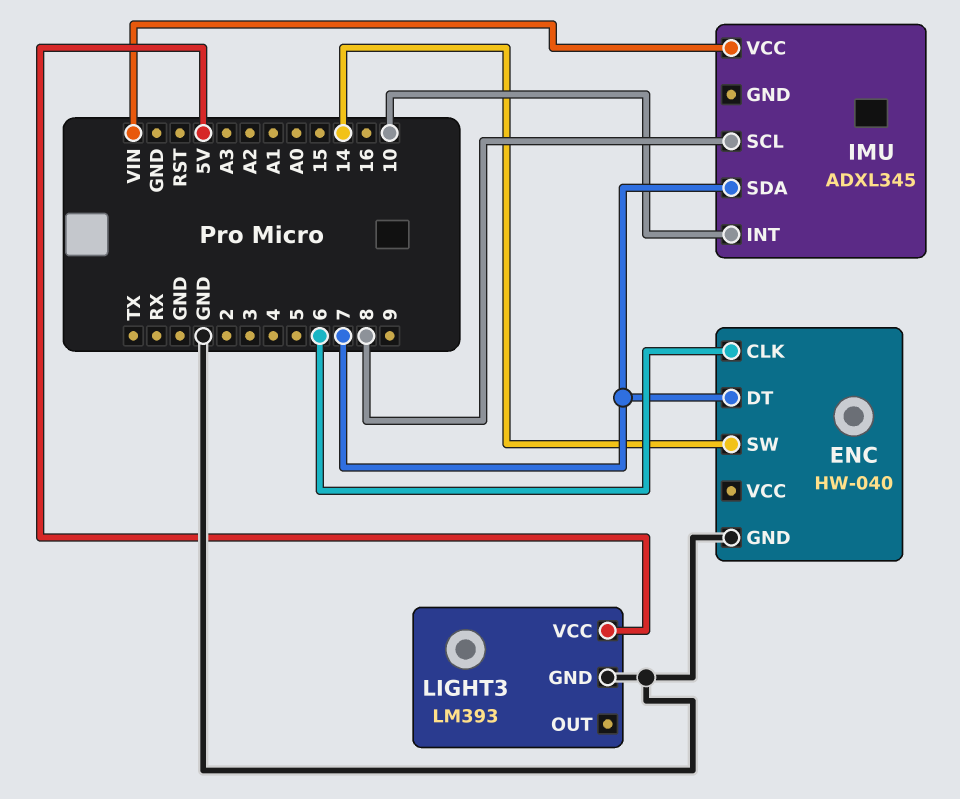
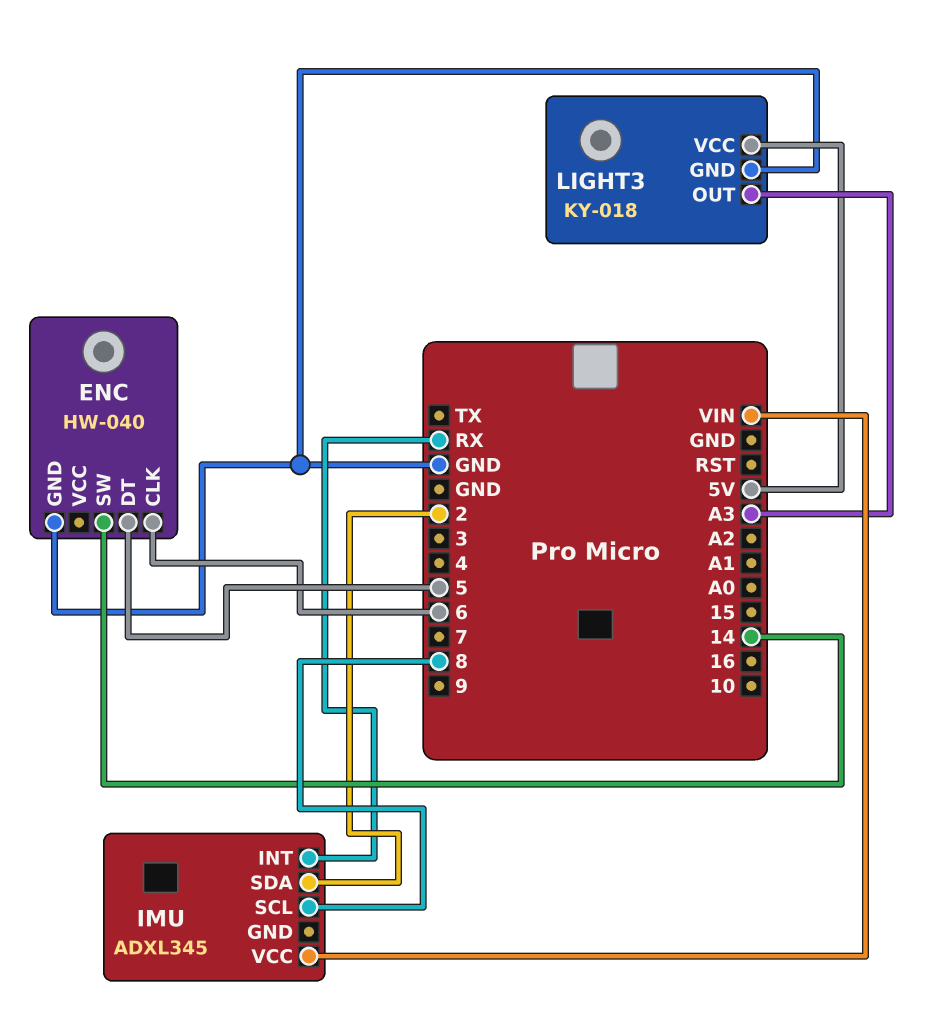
ENC pin DT: 7 -> 5
IMU pin INT: 10 -> RX
IMU pin SDA: 7 -> 2
LIGHT3: LM393 -> KY-018
LIGHT3 pin OUT: none -> A3

